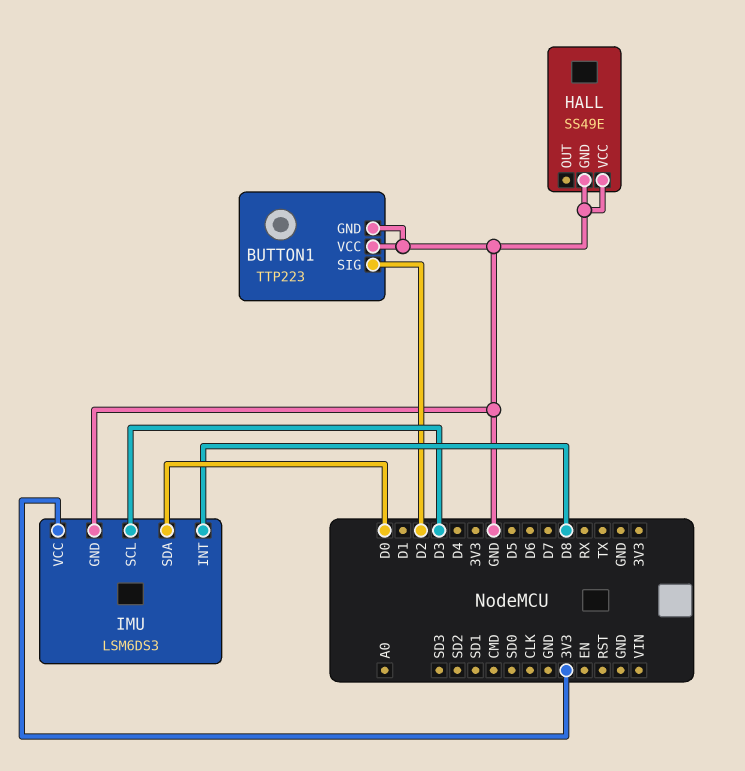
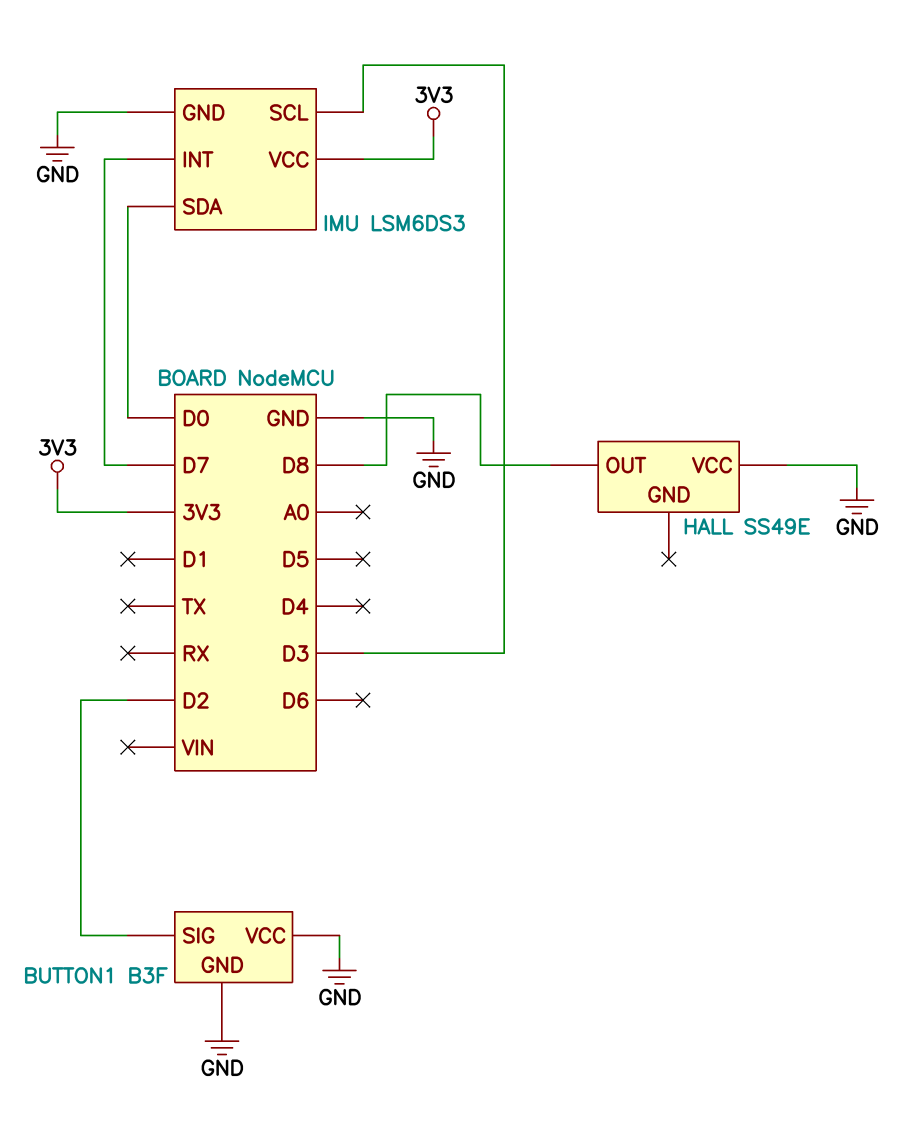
BUTTON1: TTP223 -> B3F
HALL pin GND: GND -> none
HALL pin OUT: none -> D8
IMU pin INT: D8 -> D7

